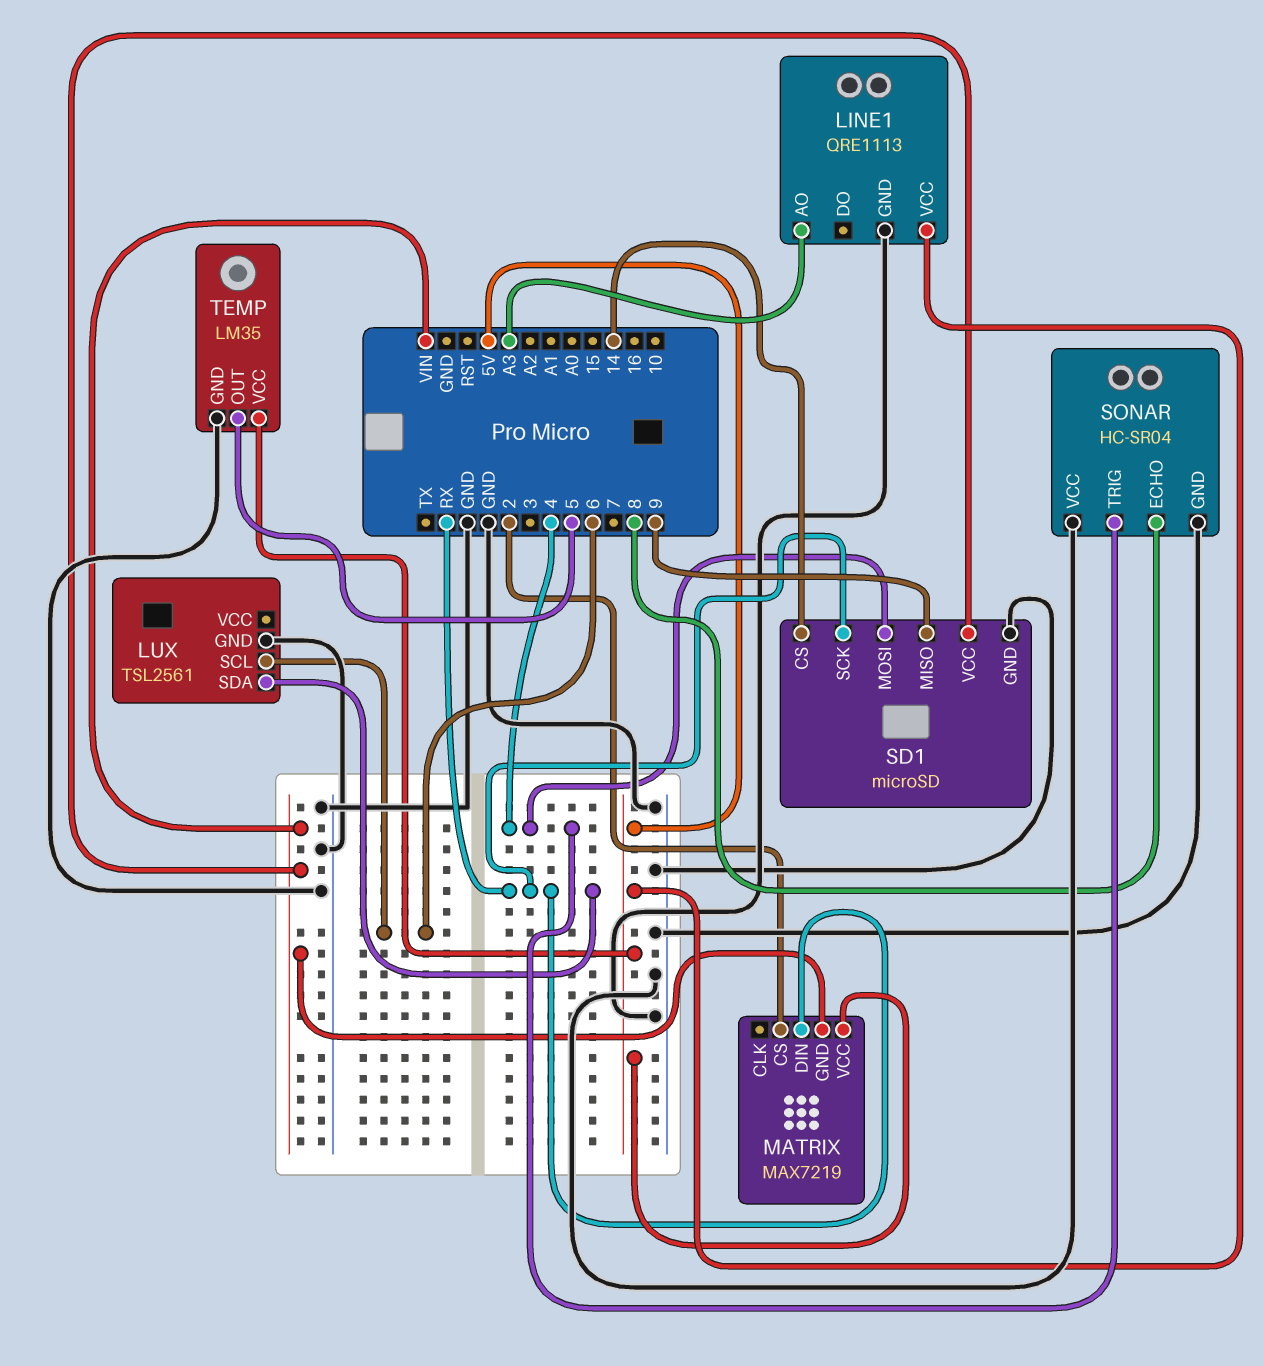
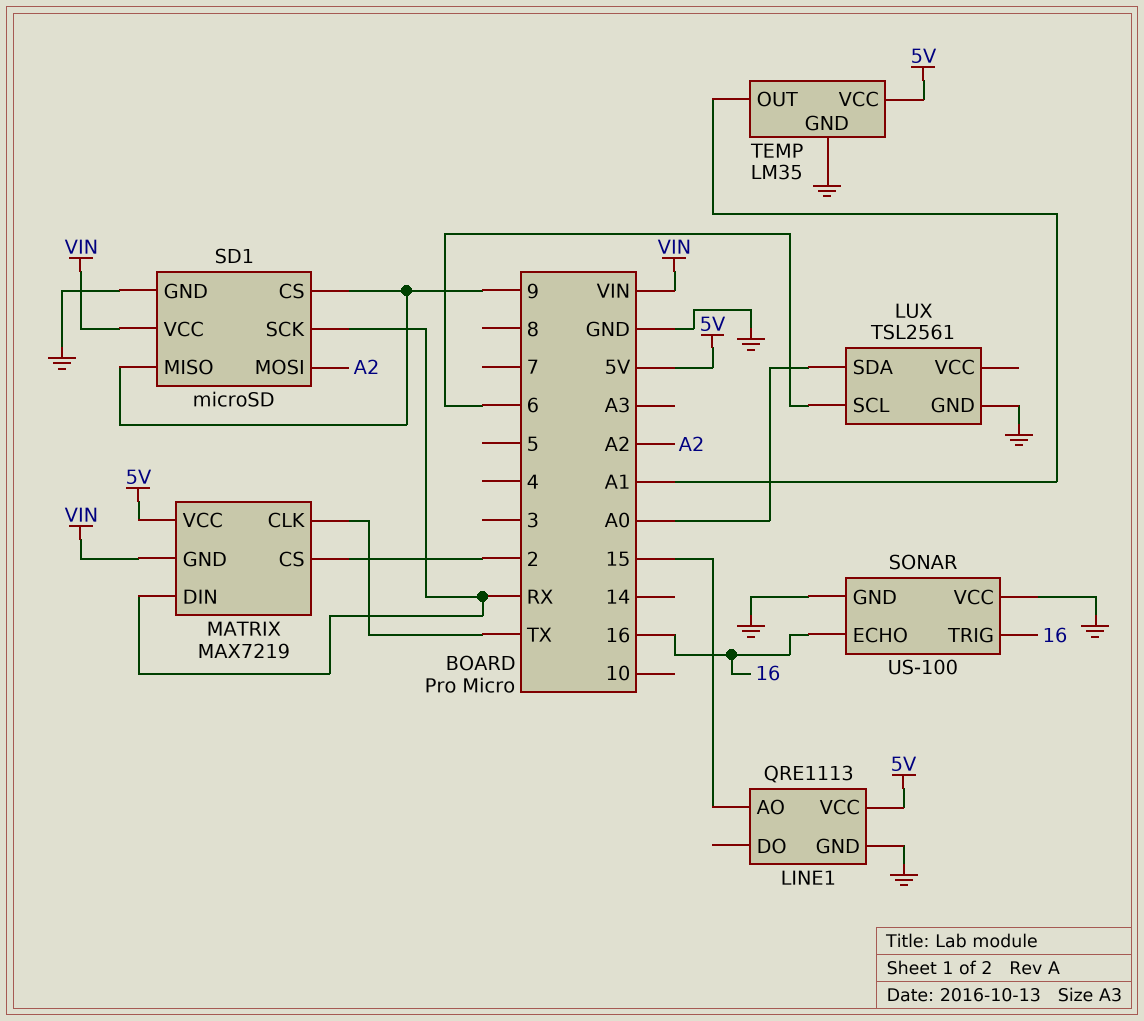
LINE1 pin AO: A3 -> 15
LUX pin SDA: RX -> A0
MATRIX pin CLK: none -> TX
SD1 pin CS: 14 -> 9
SD1 pin MOSI: 4 -> A2
SONAR: HC-SR04 -> US-100
SONAR pin ECHO: 8 -> 16
SONAR pin TRIG: 4 -> 16
TEMP pin OUT: 5 -> A1

